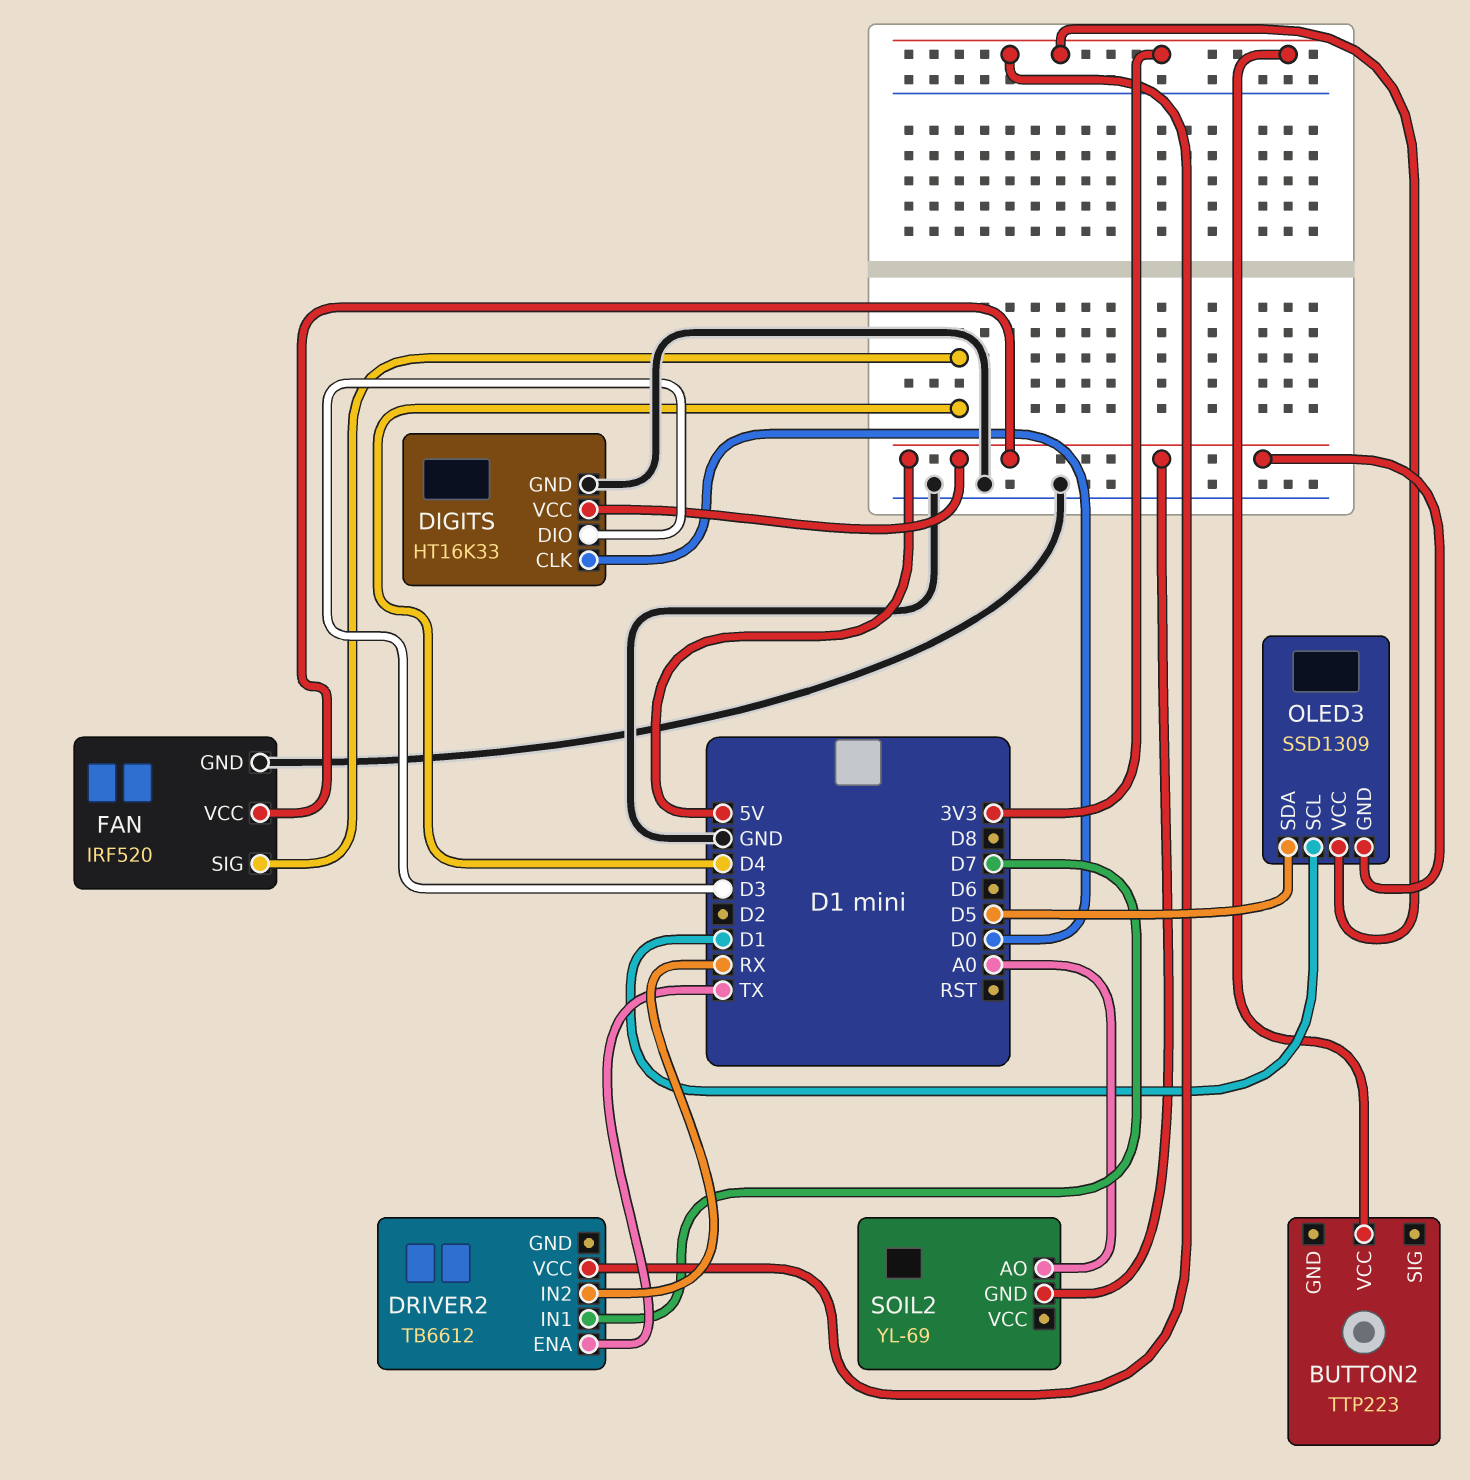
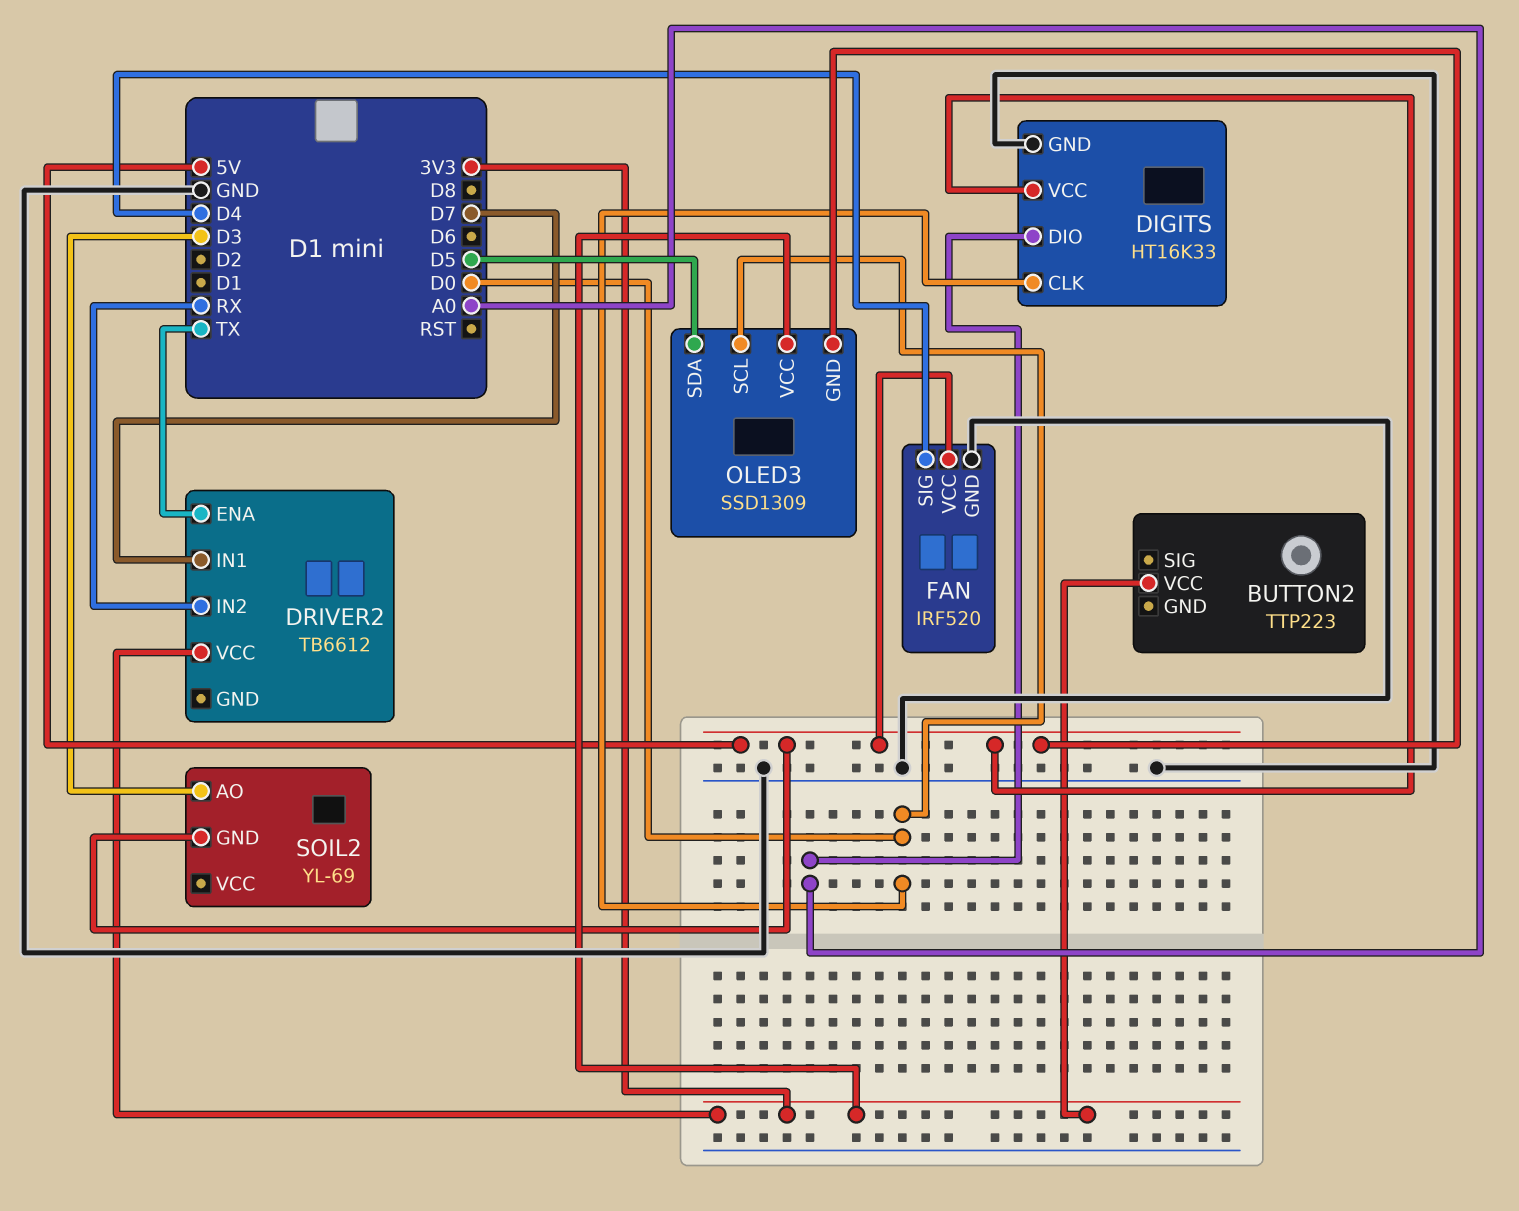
DIGITS pin DIO: D3 -> A0
OLED3 pin SCL: D1 -> D0
SOIL2 pin AO: A0 -> D3

